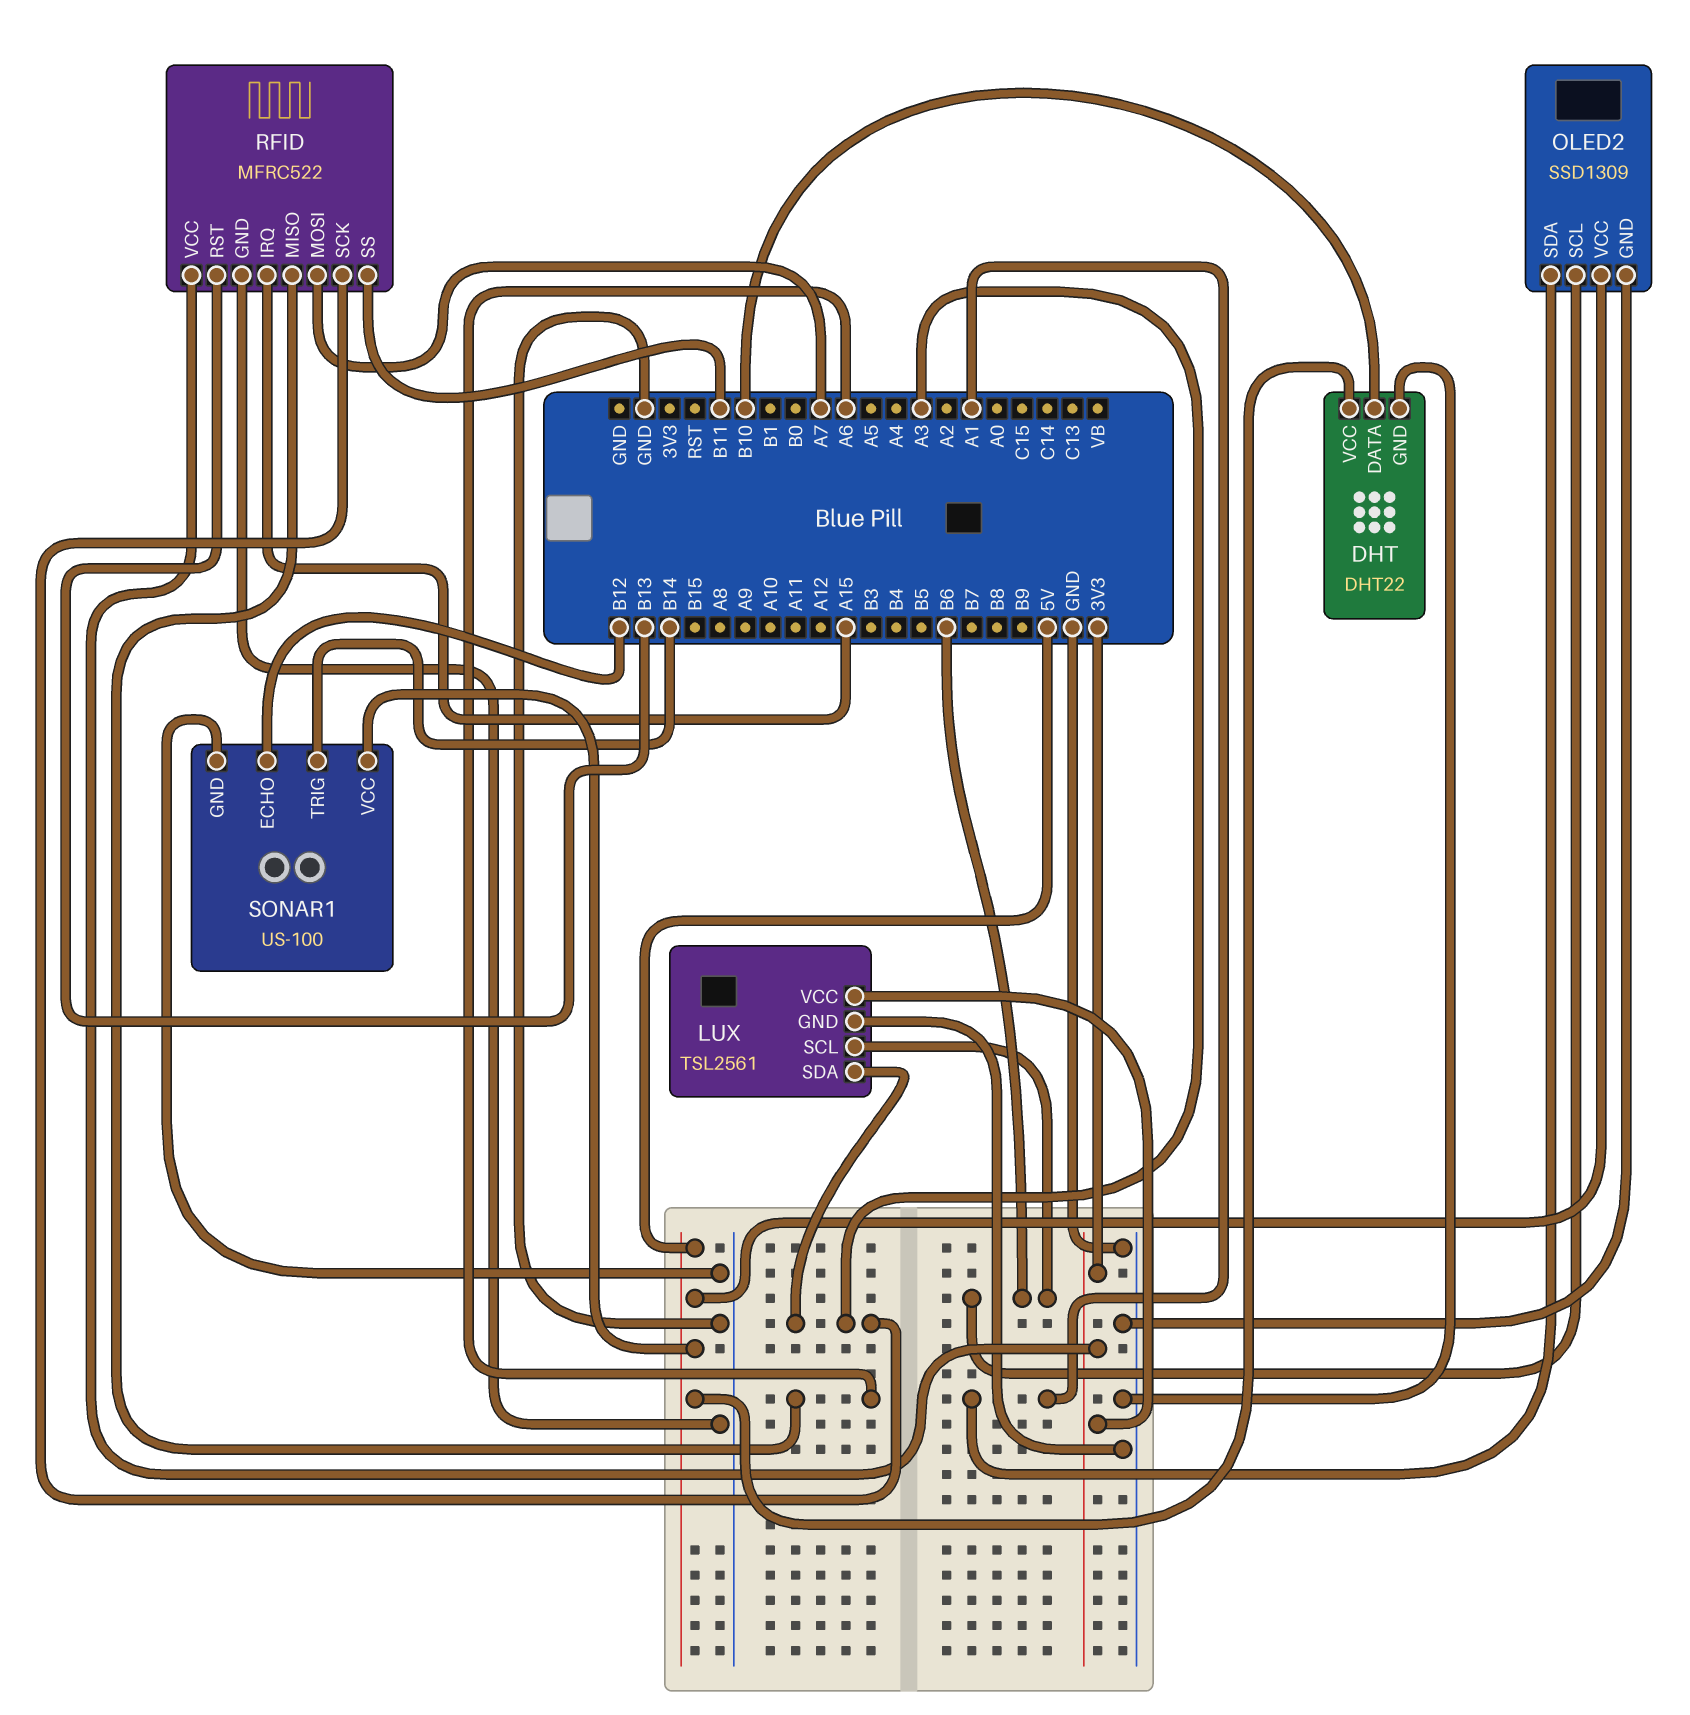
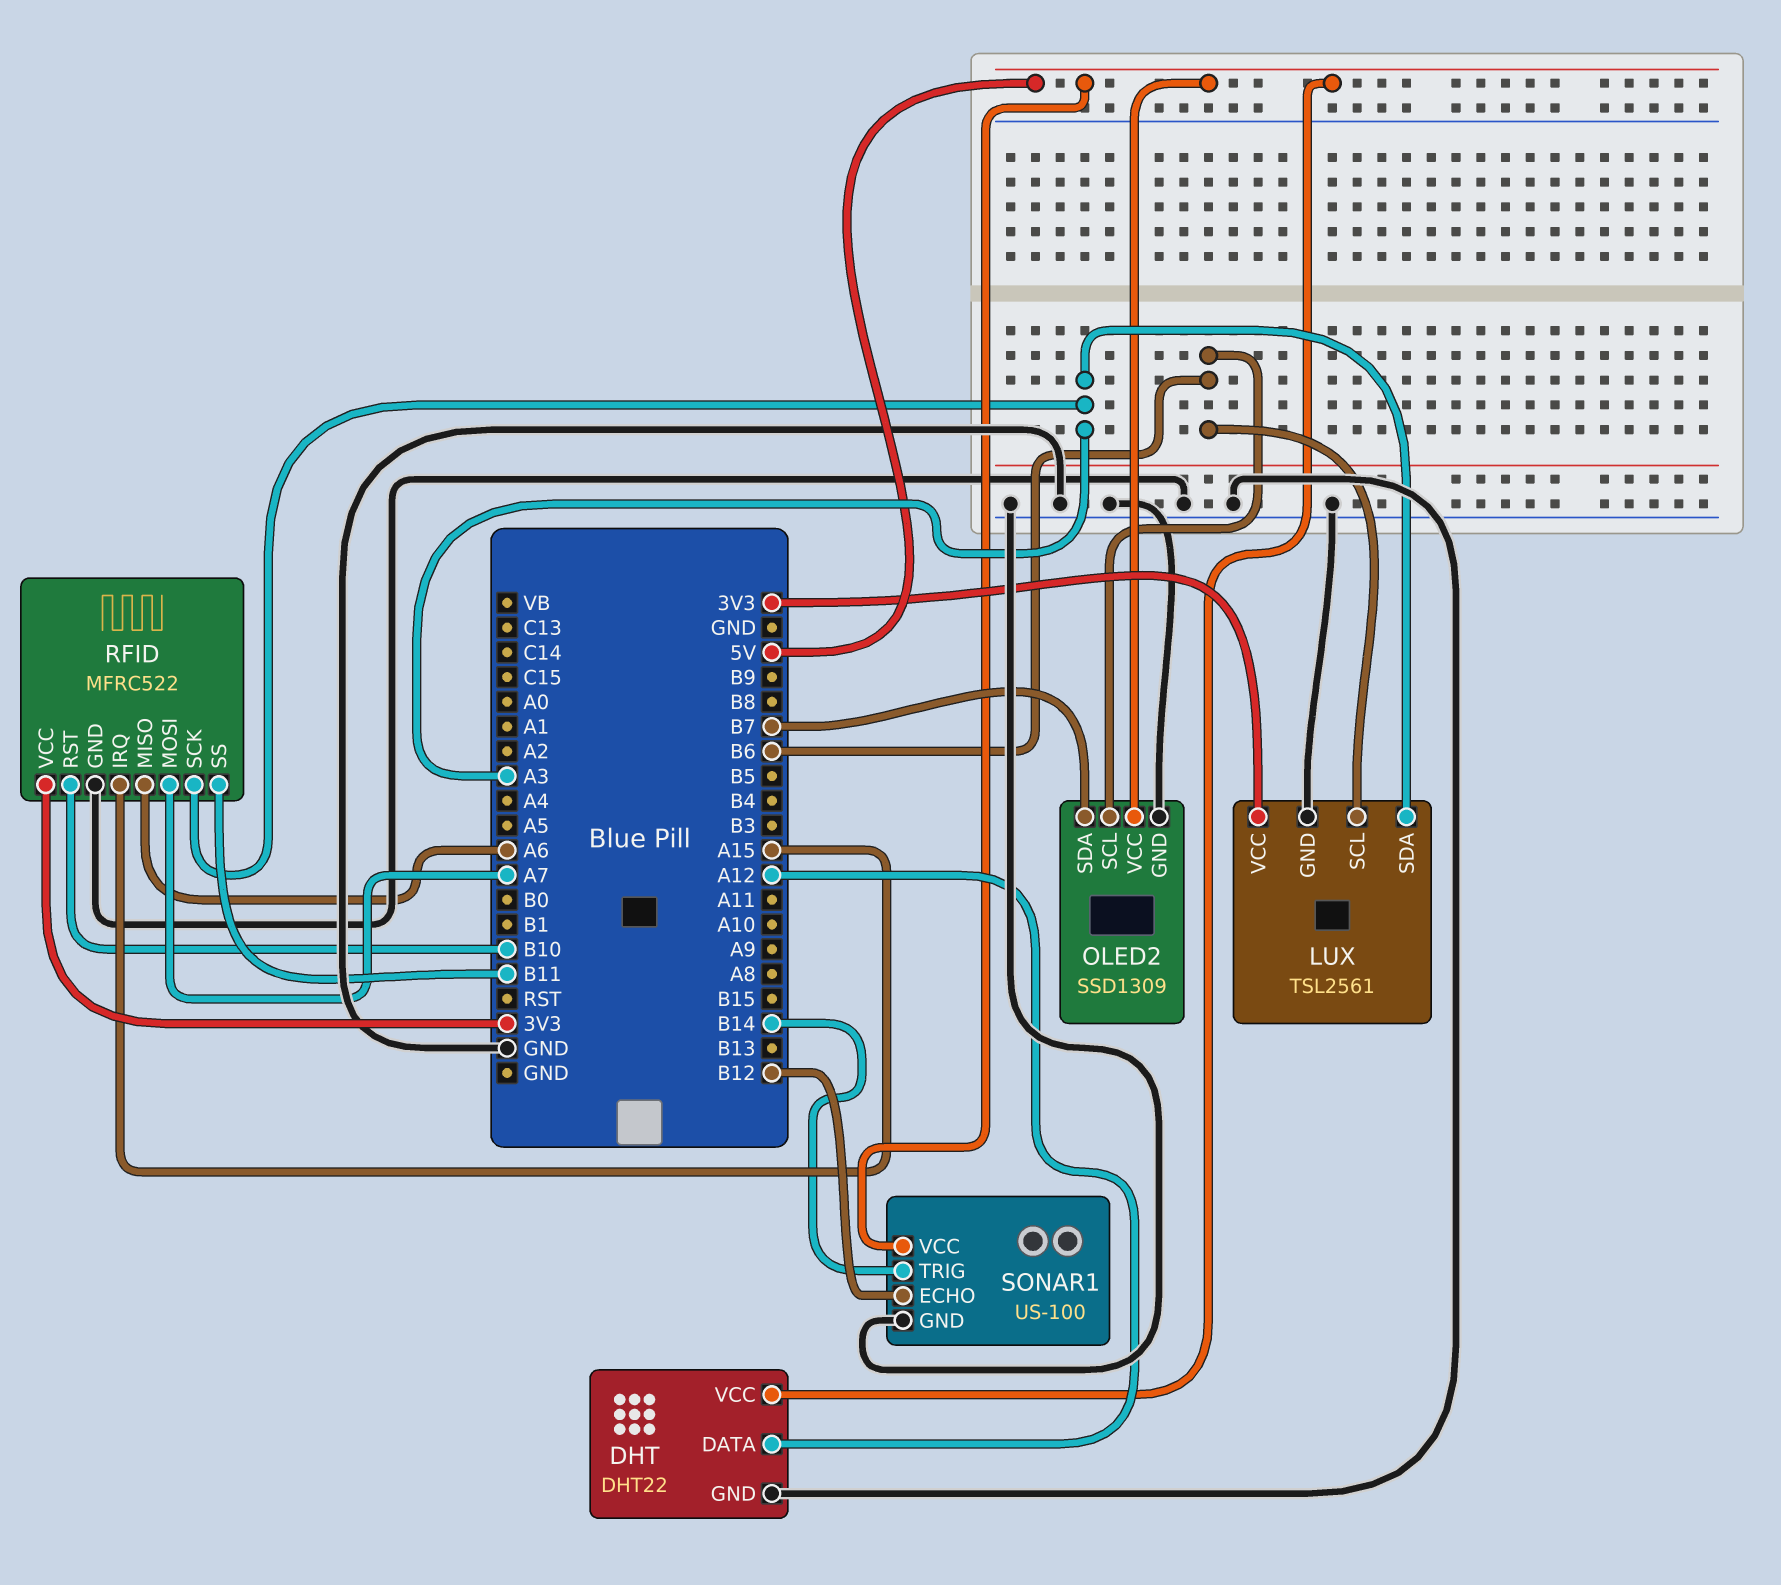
DHT pin DATA: B10 -> A12
OLED2 pin SDA: A1 -> B7
RFID pin RST: B13 -> B10

